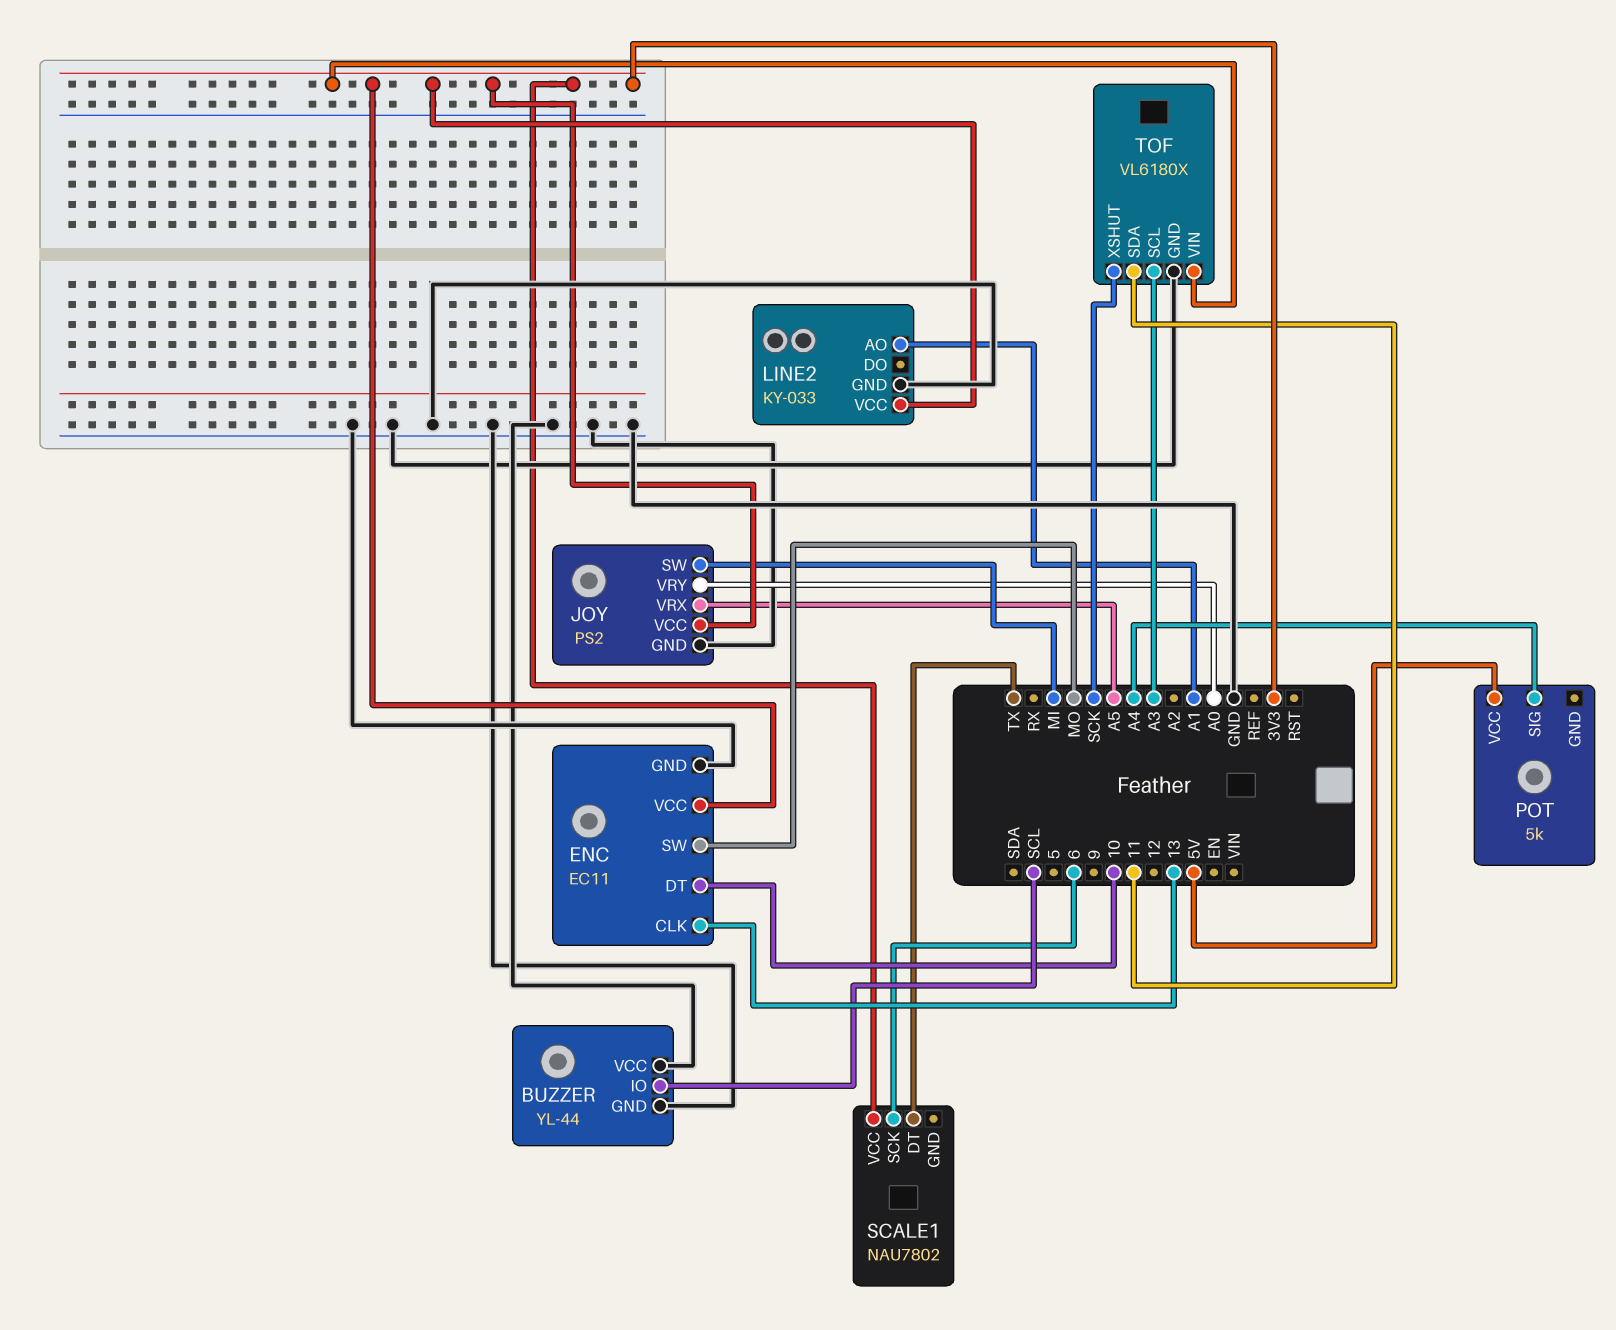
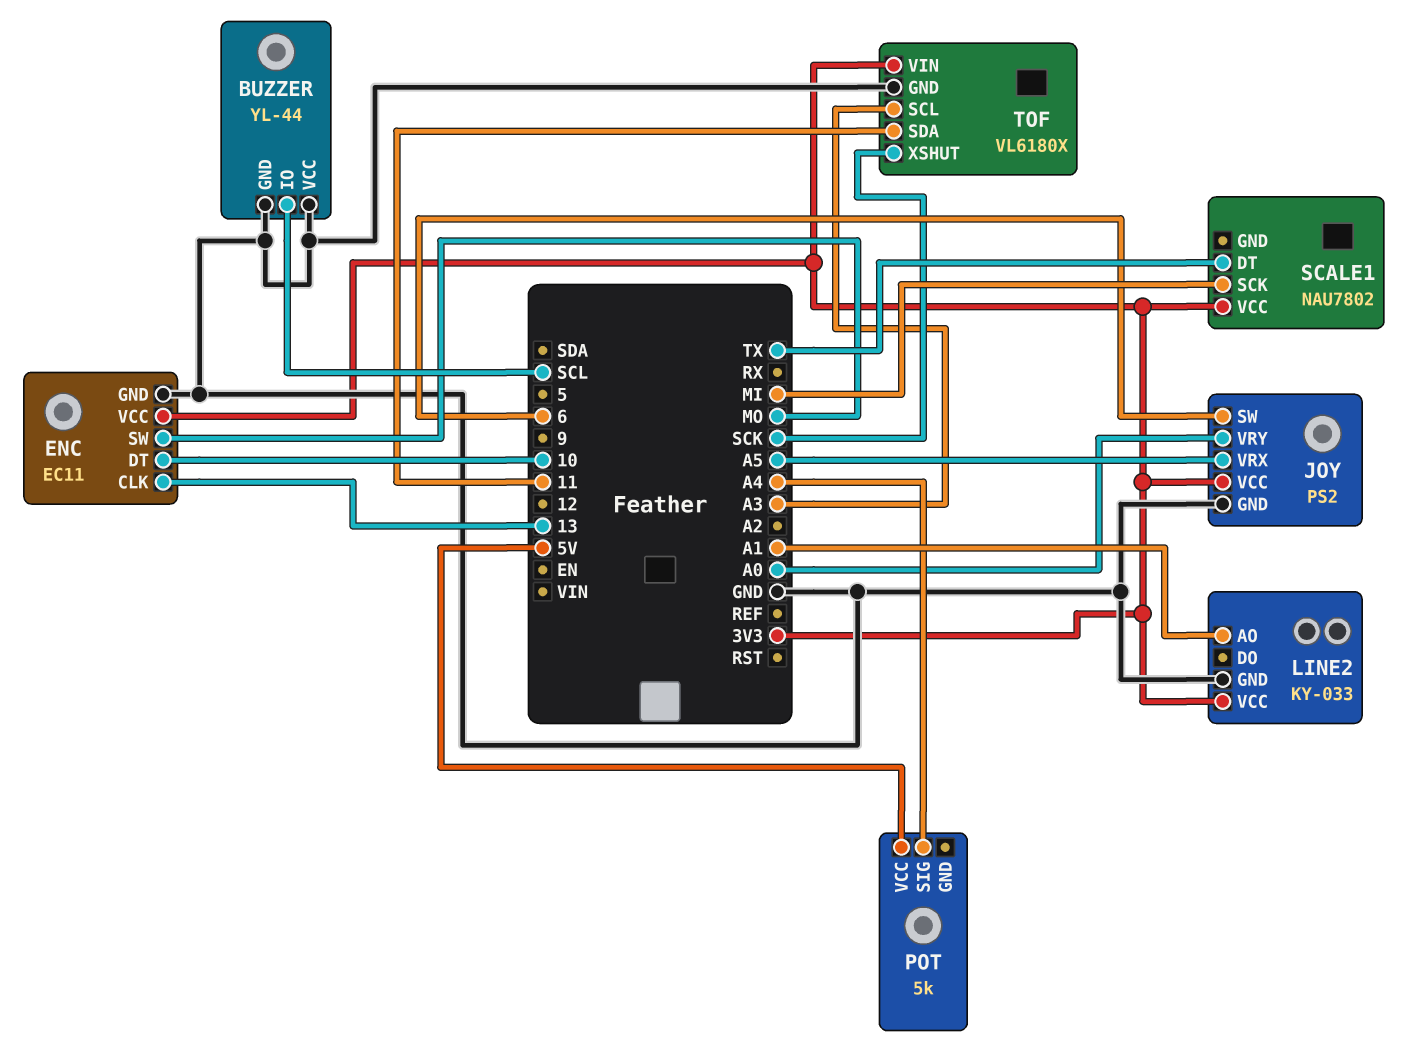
JOY pin SW: MI -> 6
SCALE1 pin SCK: 6 -> MI

